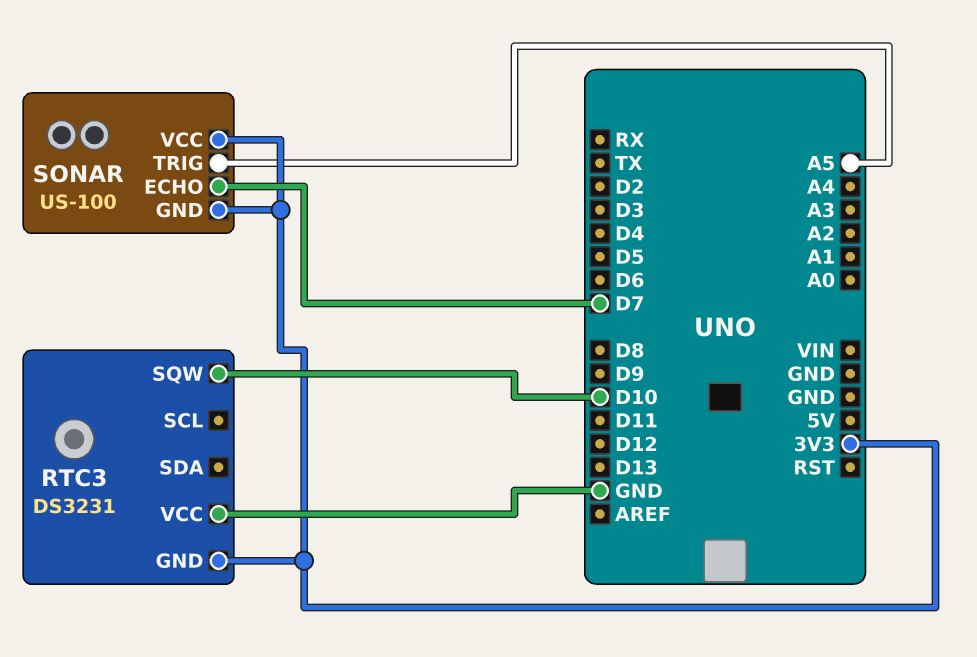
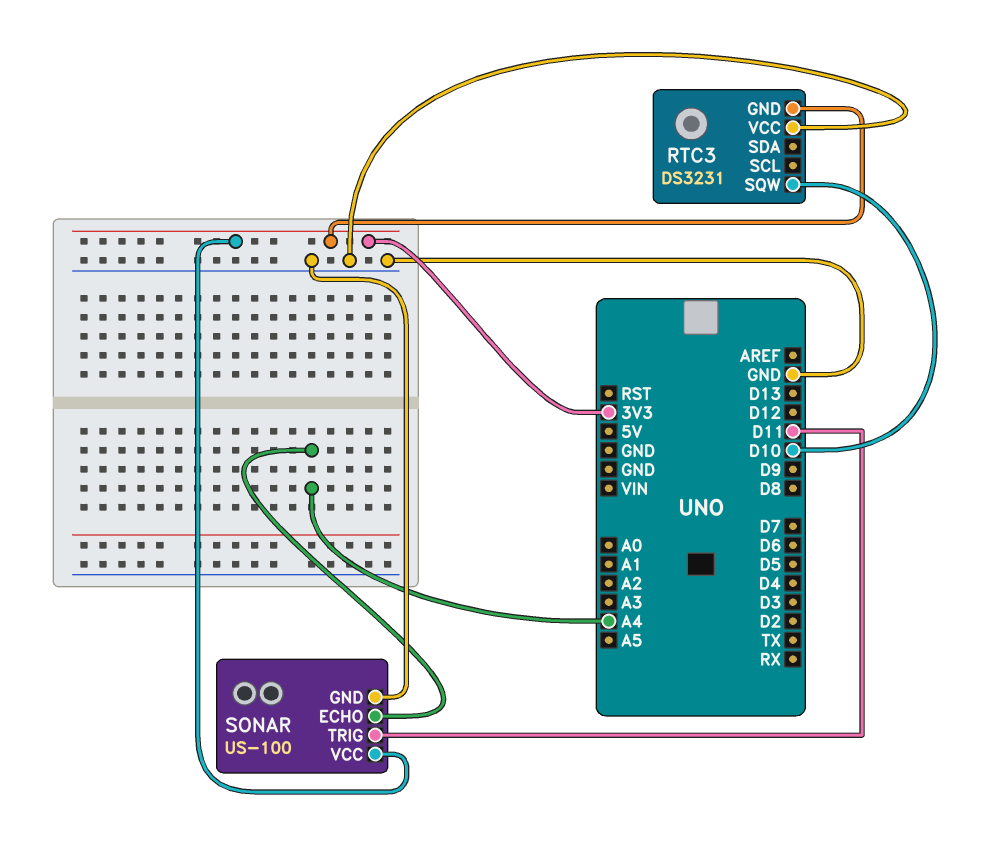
SONAR pin ECHO: D7 -> A4
SONAR pin GND: 3V3 -> GND
SONAR pin TRIG: A5 -> D11

